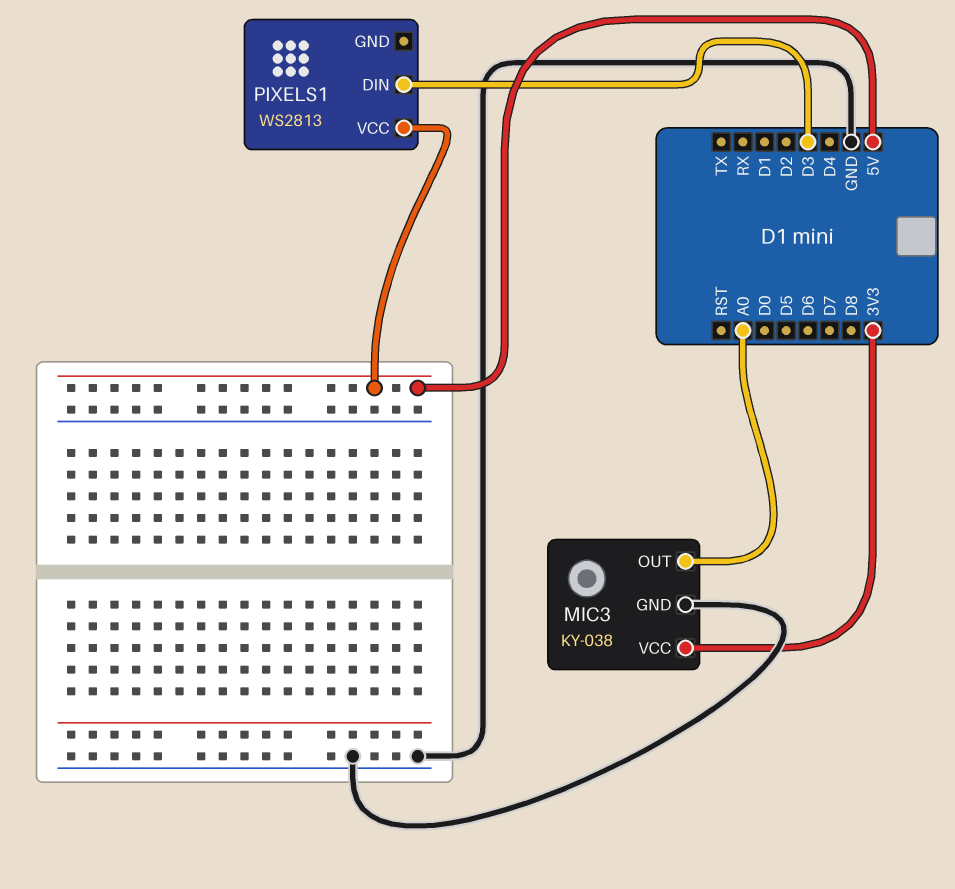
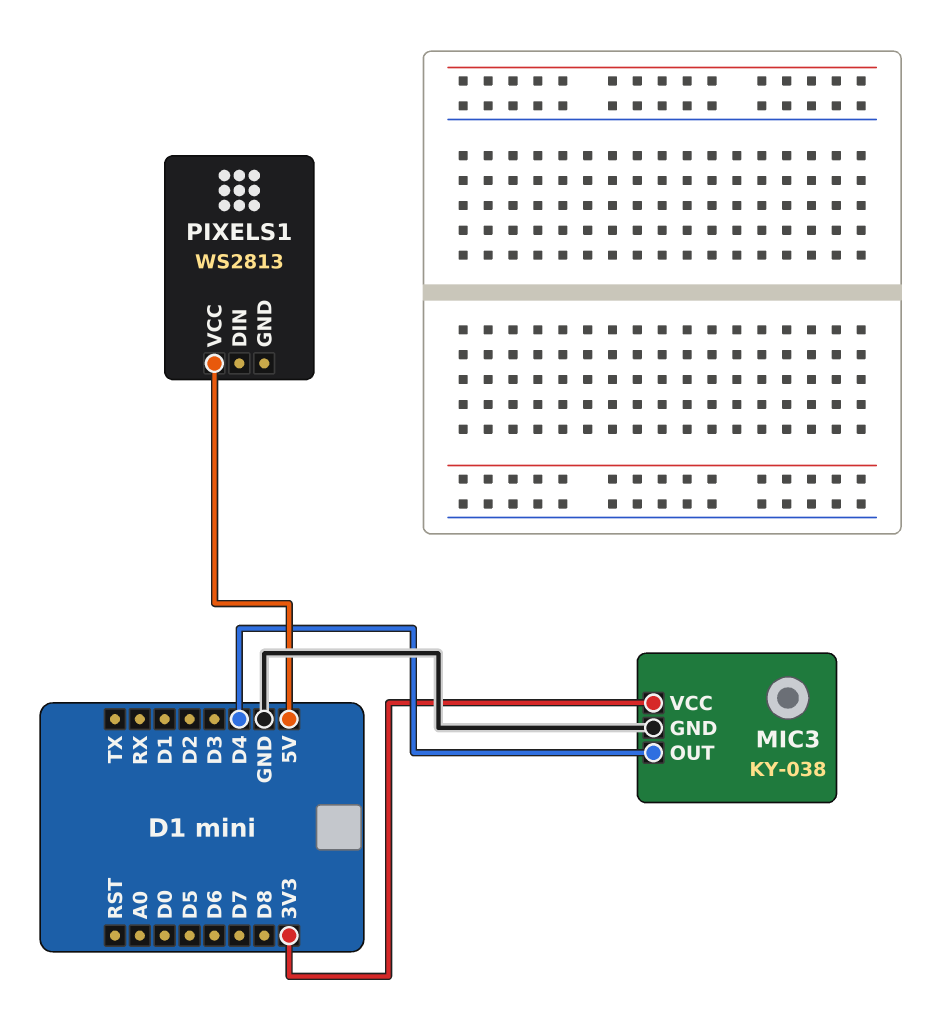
MIC3 pin OUT: A0 -> D4
PIXELS1 pin DIN: D3 -> none

